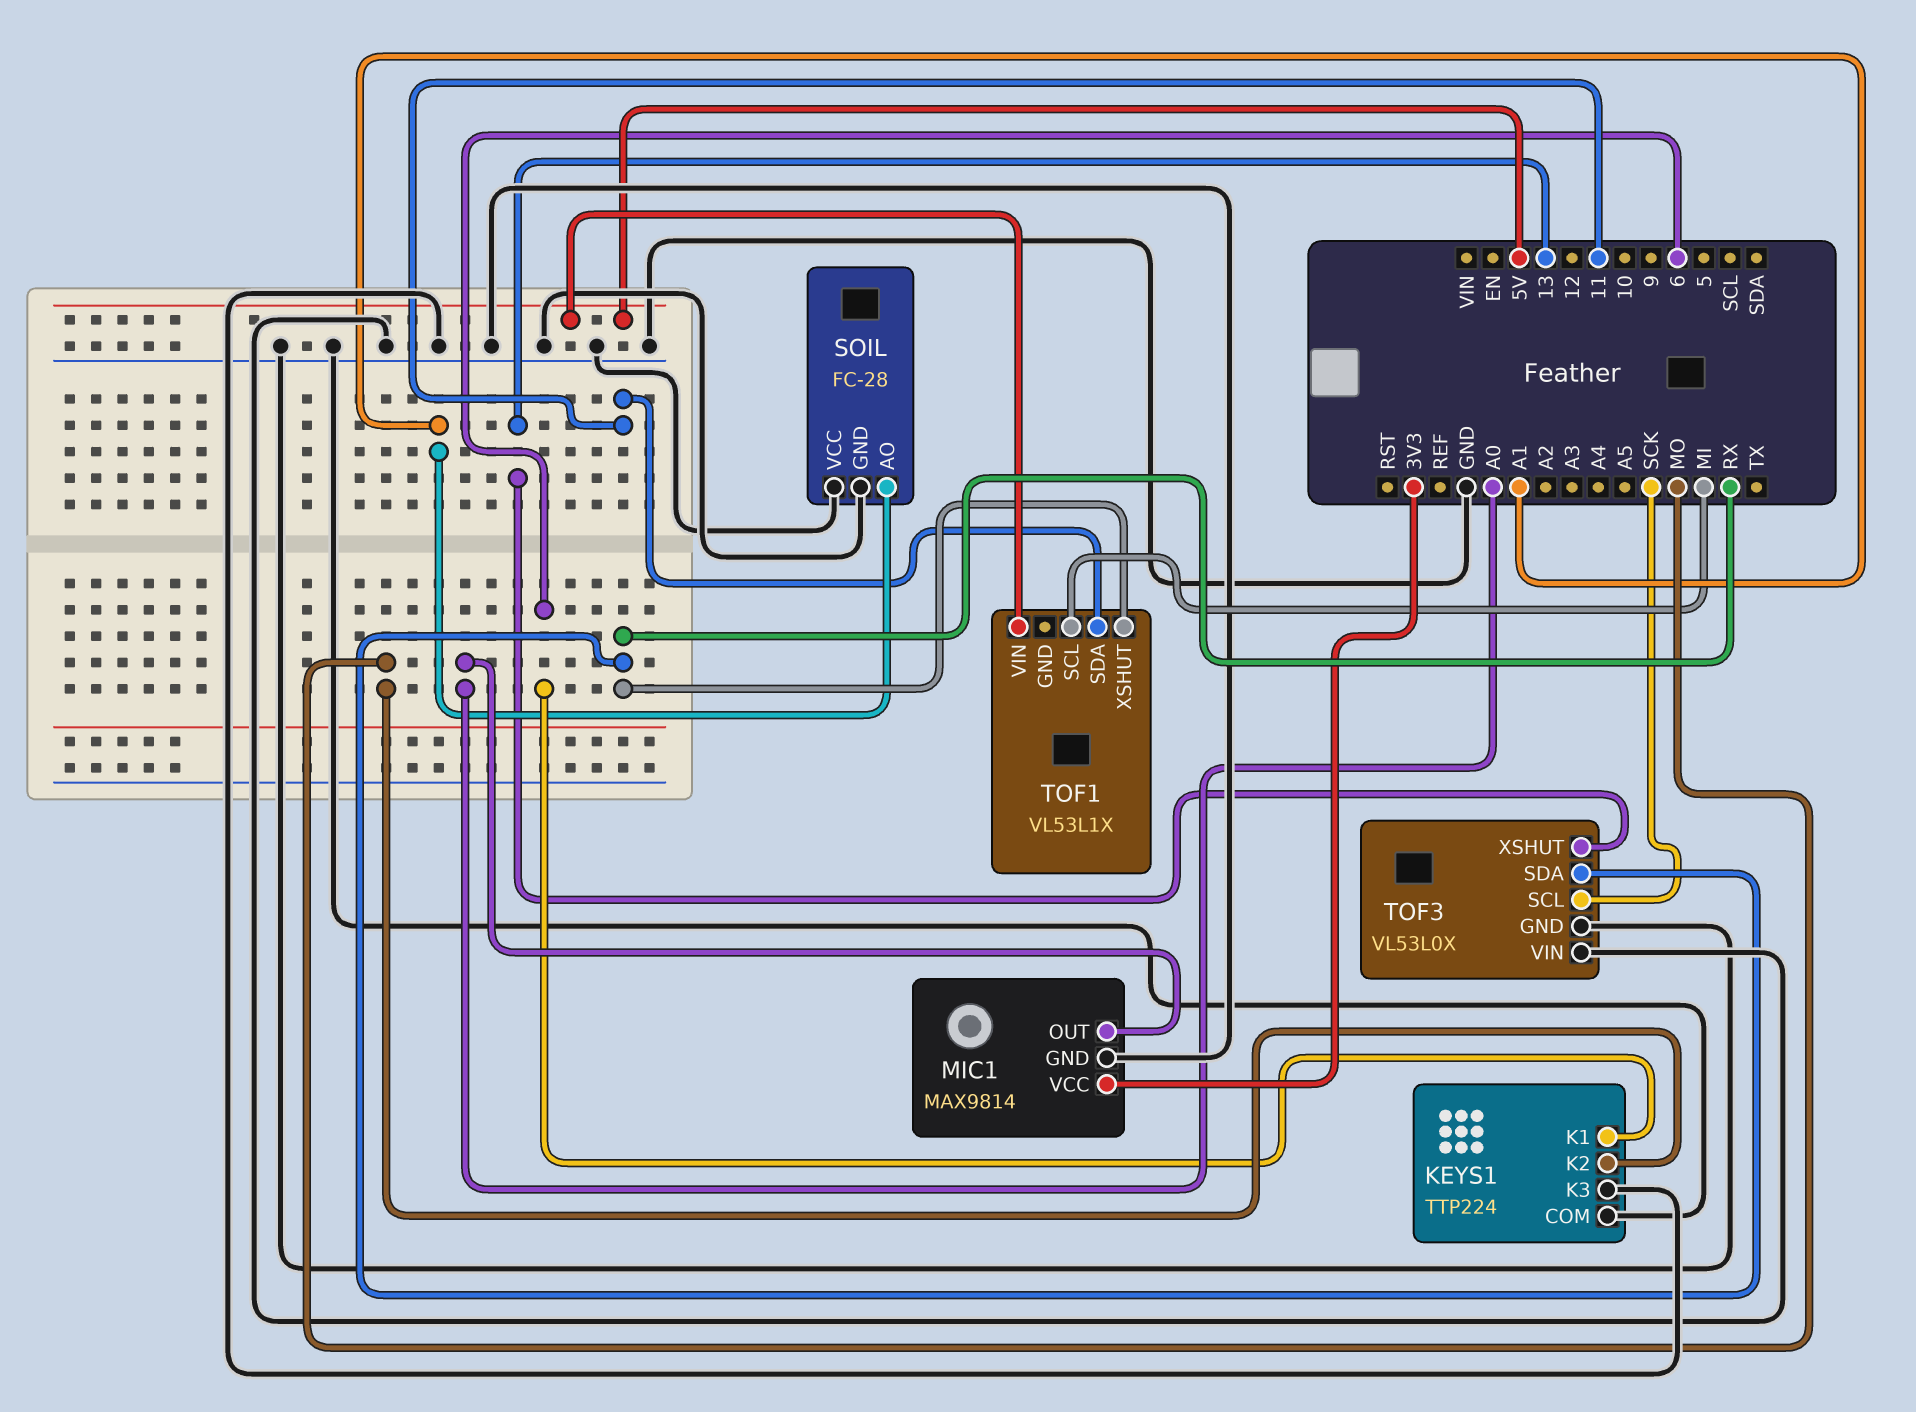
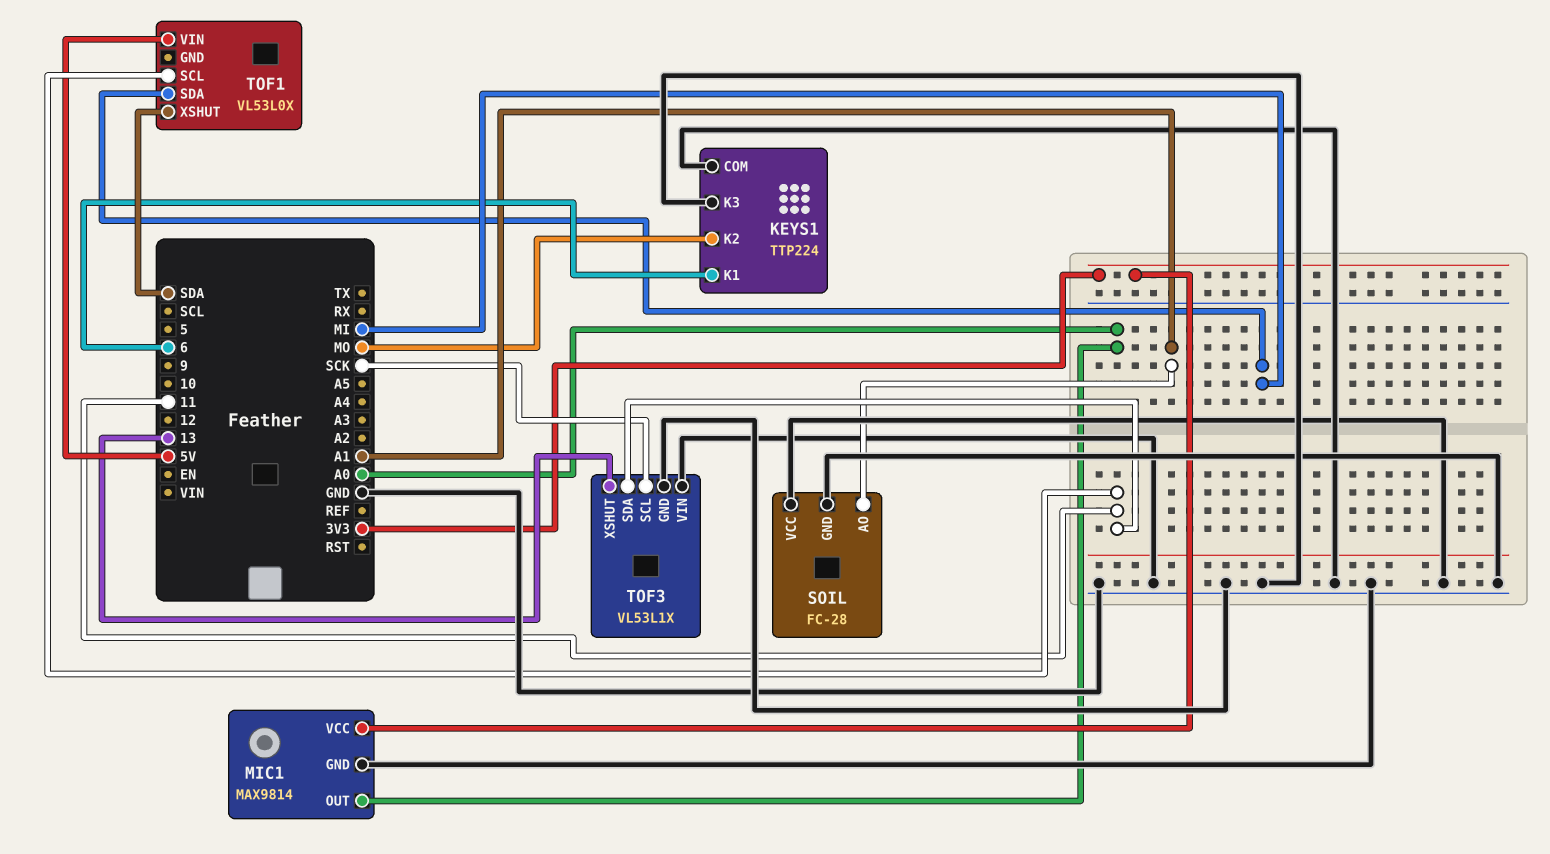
TOF1: VL53L1X -> VL53L0X
TOF1 pin SCL: MI -> 11
TOF1 pin SDA: 11 -> MI
TOF1 pin XSHUT: RX -> SDA
TOF3: VL53L0X -> VL53L1X
TOF3 pin SDA: RX -> 11

